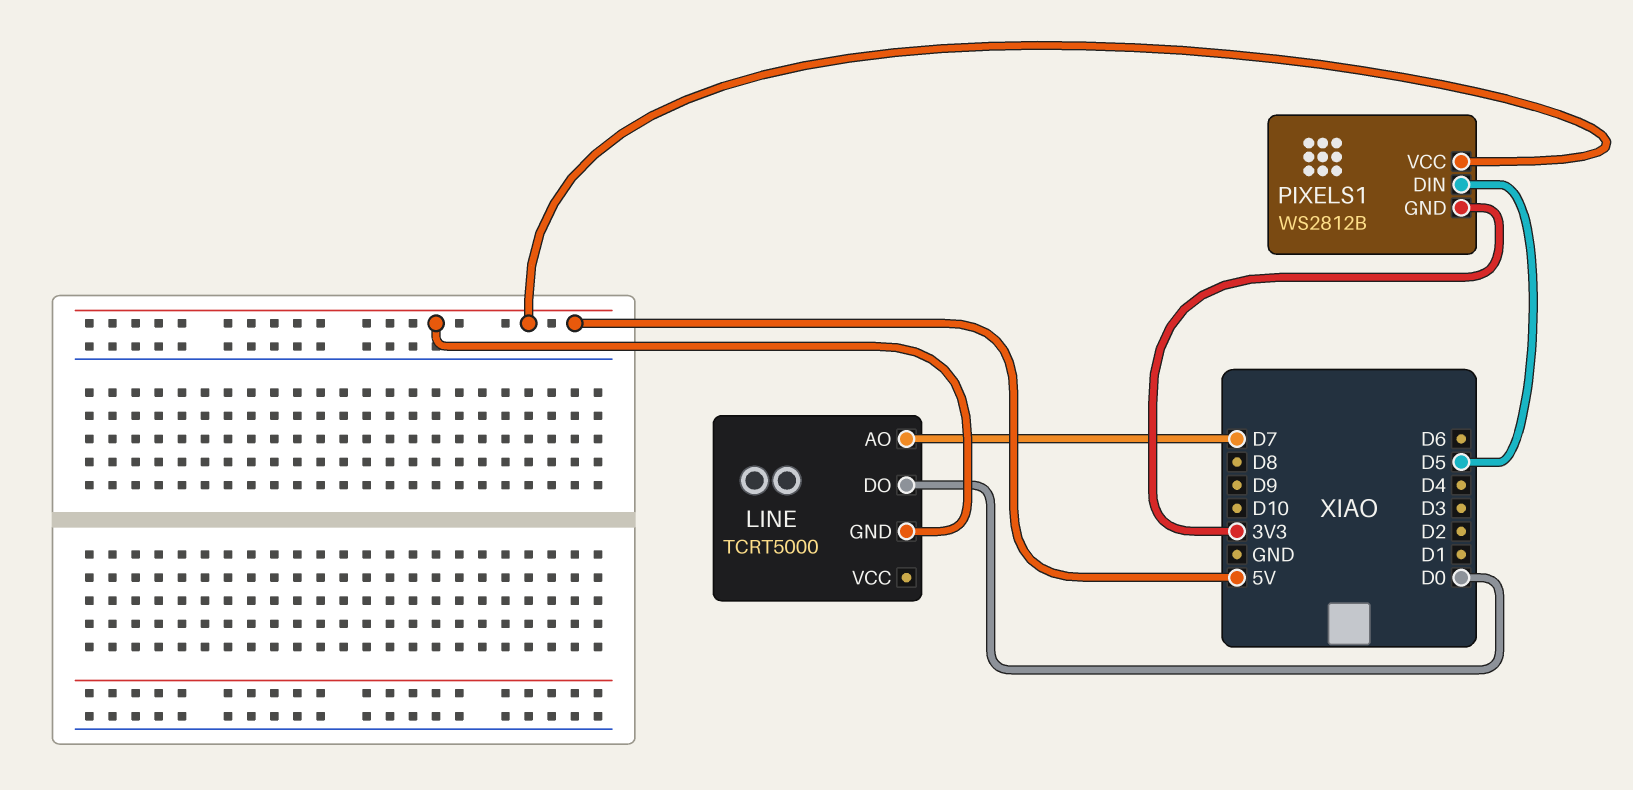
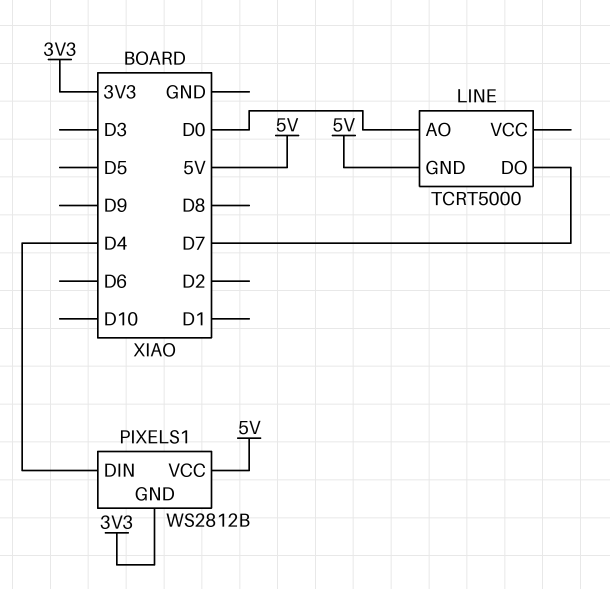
LINE pin AO: D7 -> D0
LINE pin DO: D0 -> D7
PIXELS1 pin DIN: D5 -> D4

